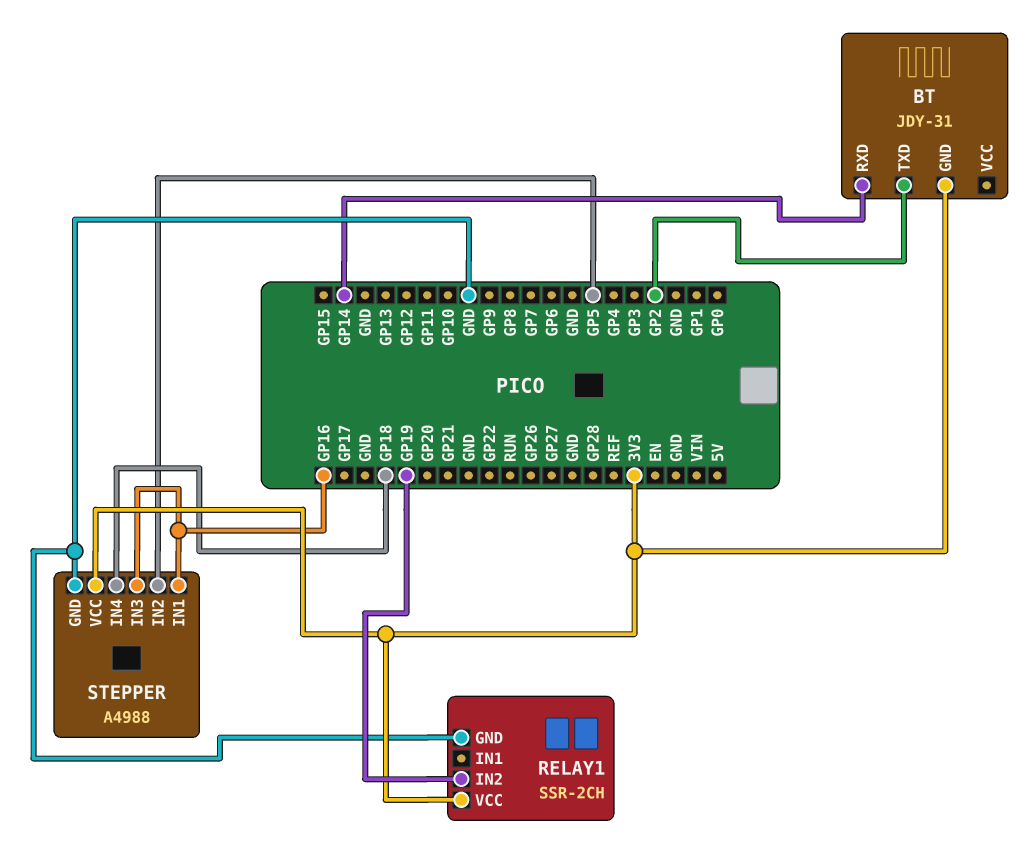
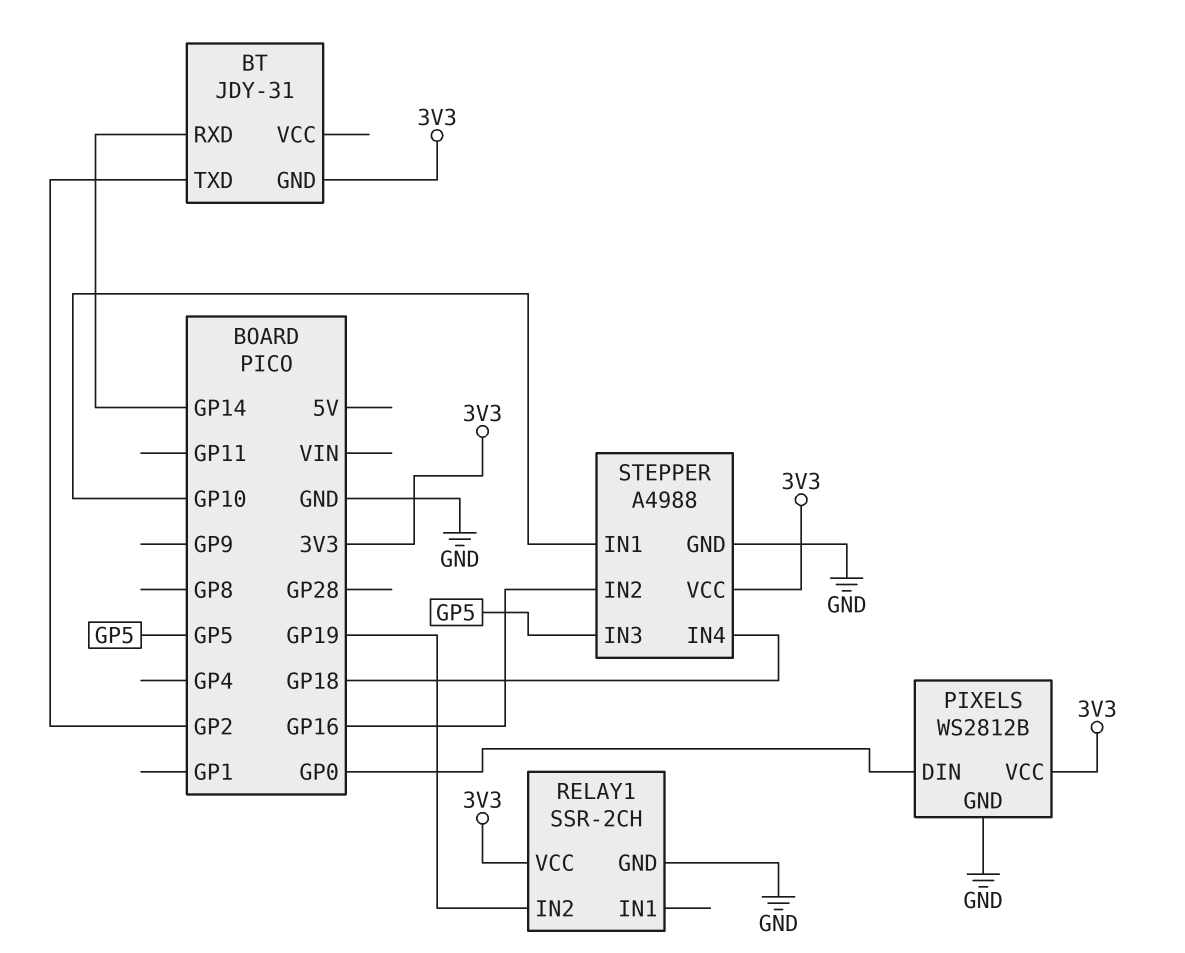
PIXELS: none -> WS2812B
PIXELS pin DIN: none -> GP0
PIXELS pin GND: none -> GND
PIXELS pin VCC: none -> 3V3
STEPPER pin IN1: GP16 -> GP10
STEPPER pin IN2: GP5 -> GP16
STEPPER pin IN3: GP16 -> GP5

